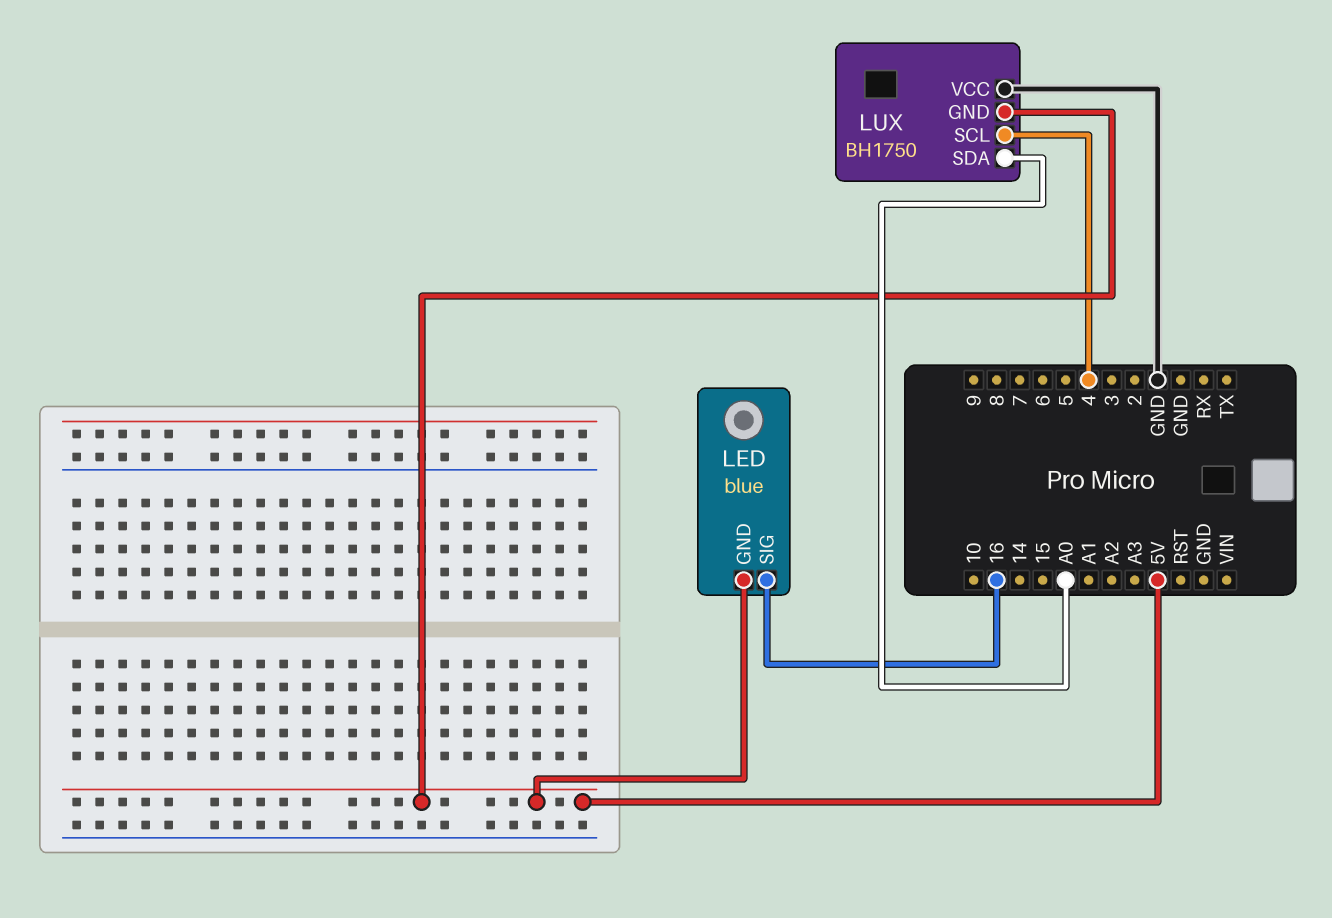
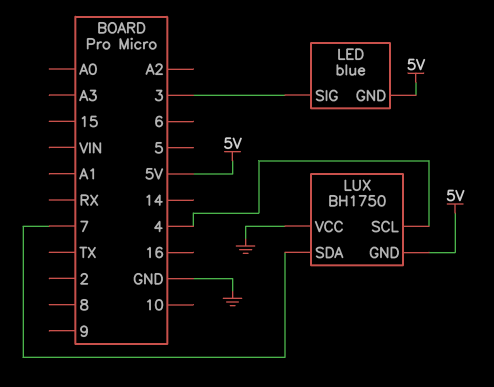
LED pin SIG: 16 -> 3
LUX pin SDA: A0 -> 7

